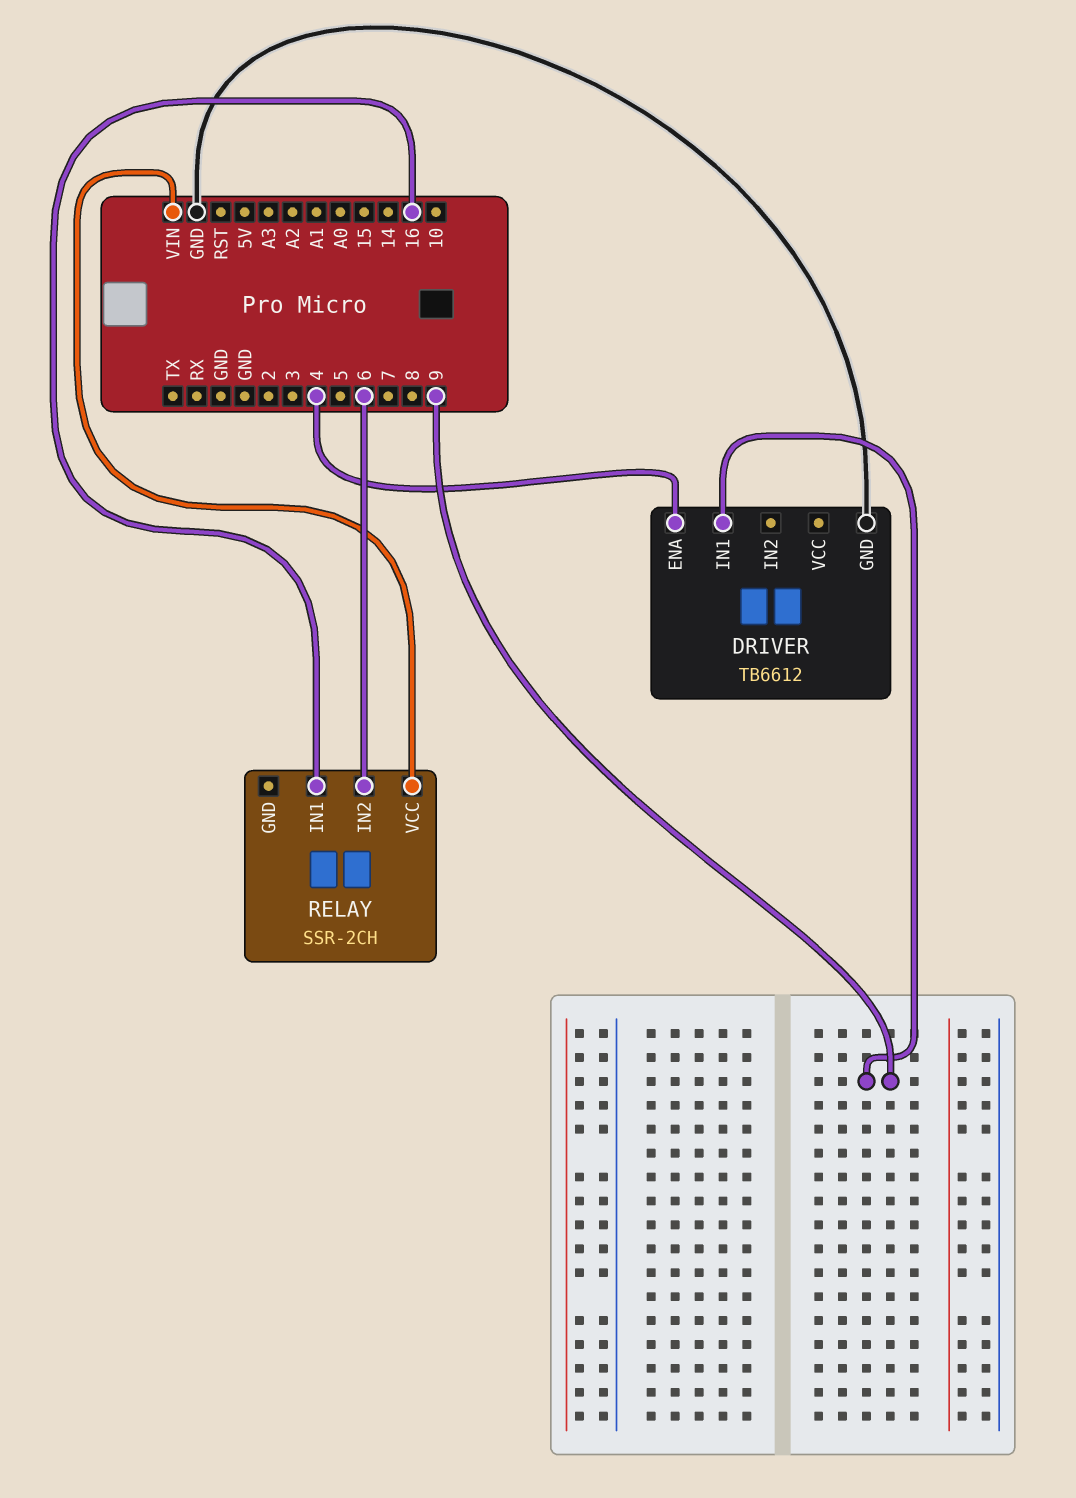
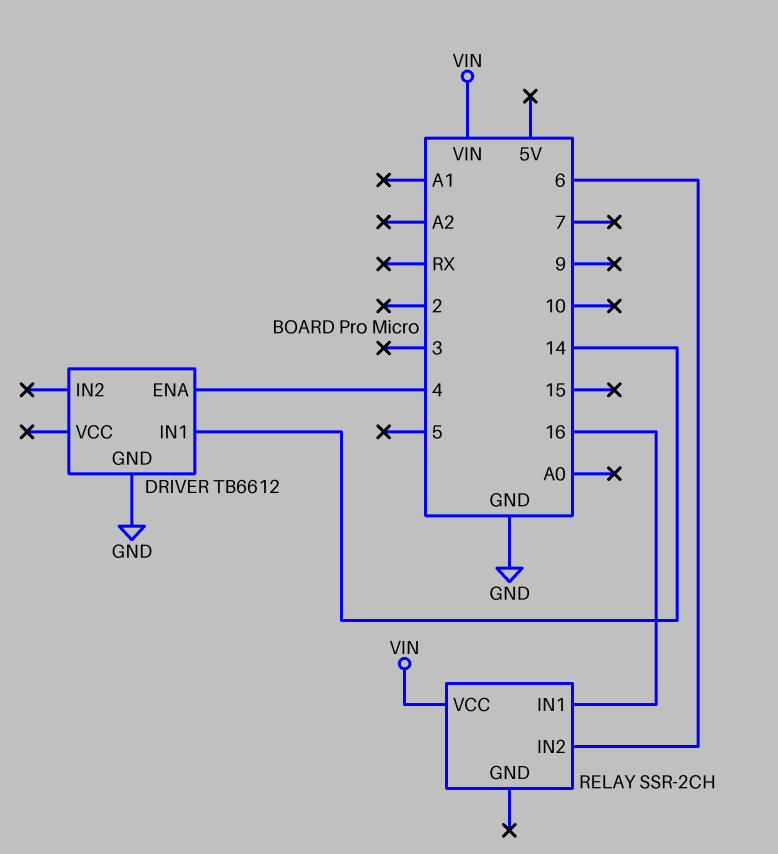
DRIVER pin IN1: 9 -> 14

